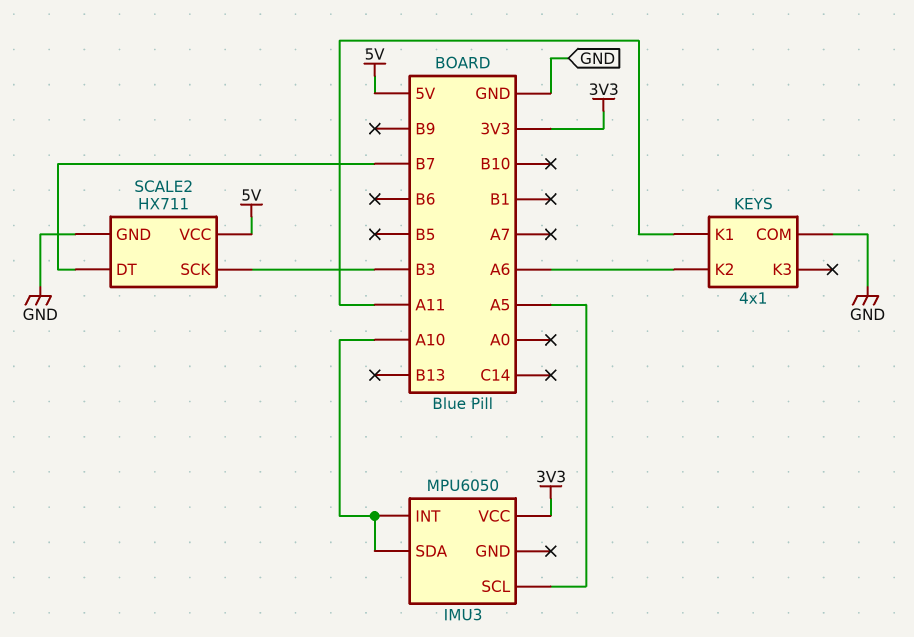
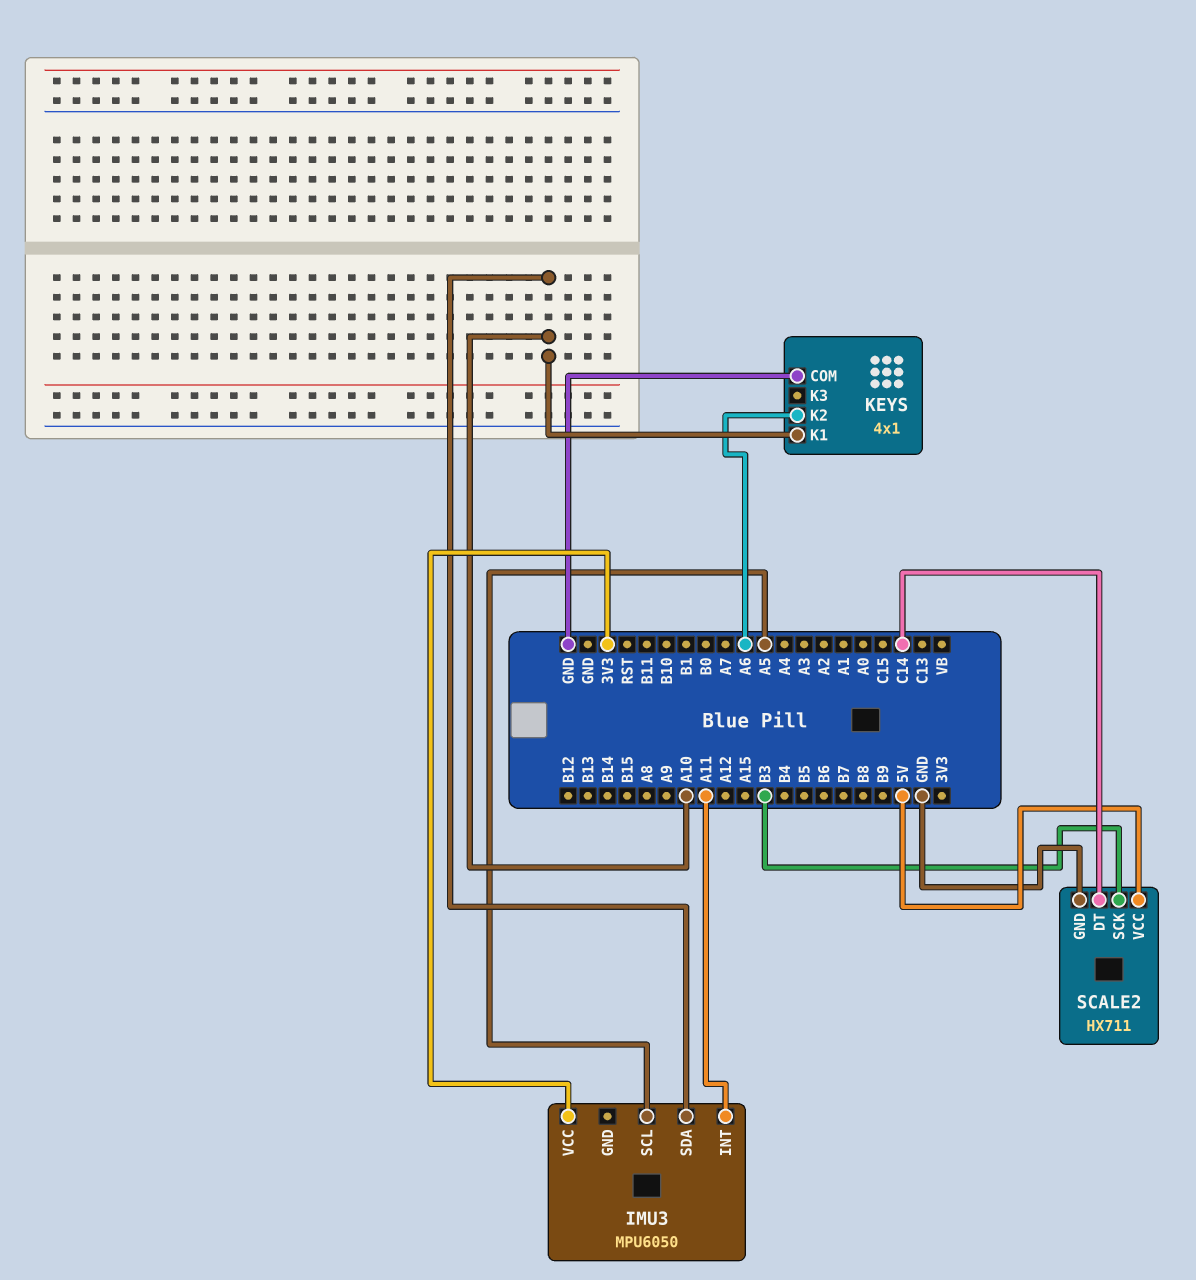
IMU3 pin INT: A10 -> A11
KEYS pin K1: A11 -> A10
SCALE2 pin DT: B7 -> C14

